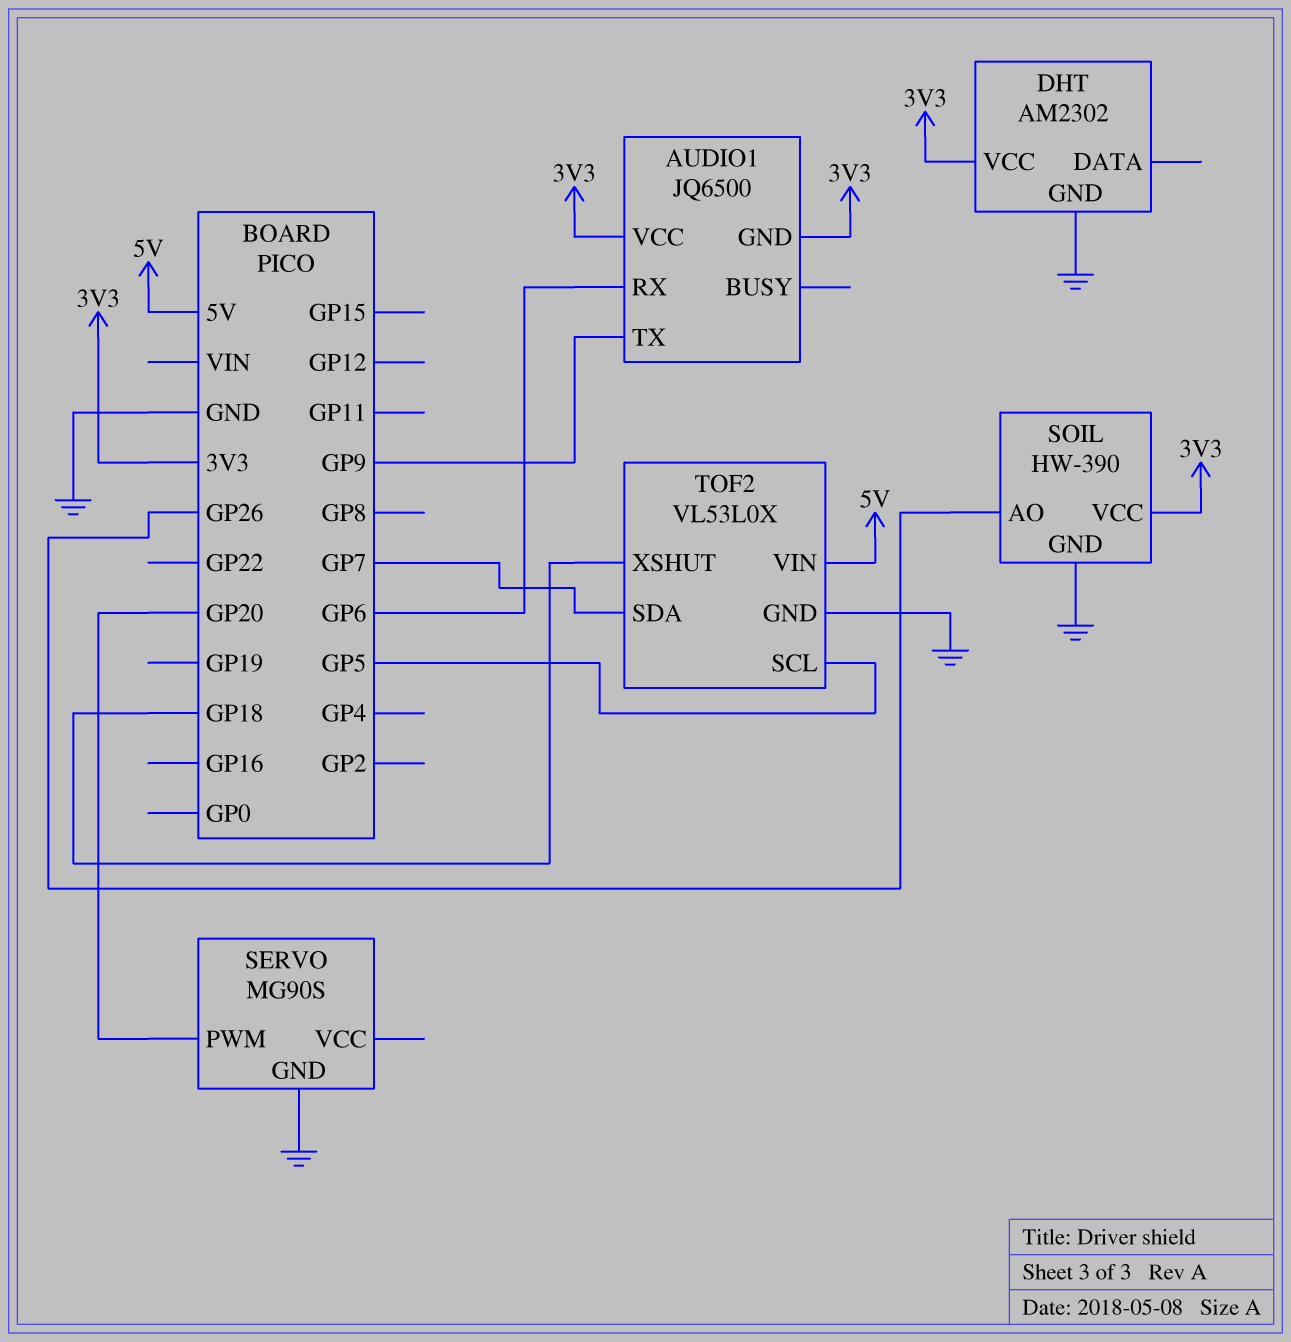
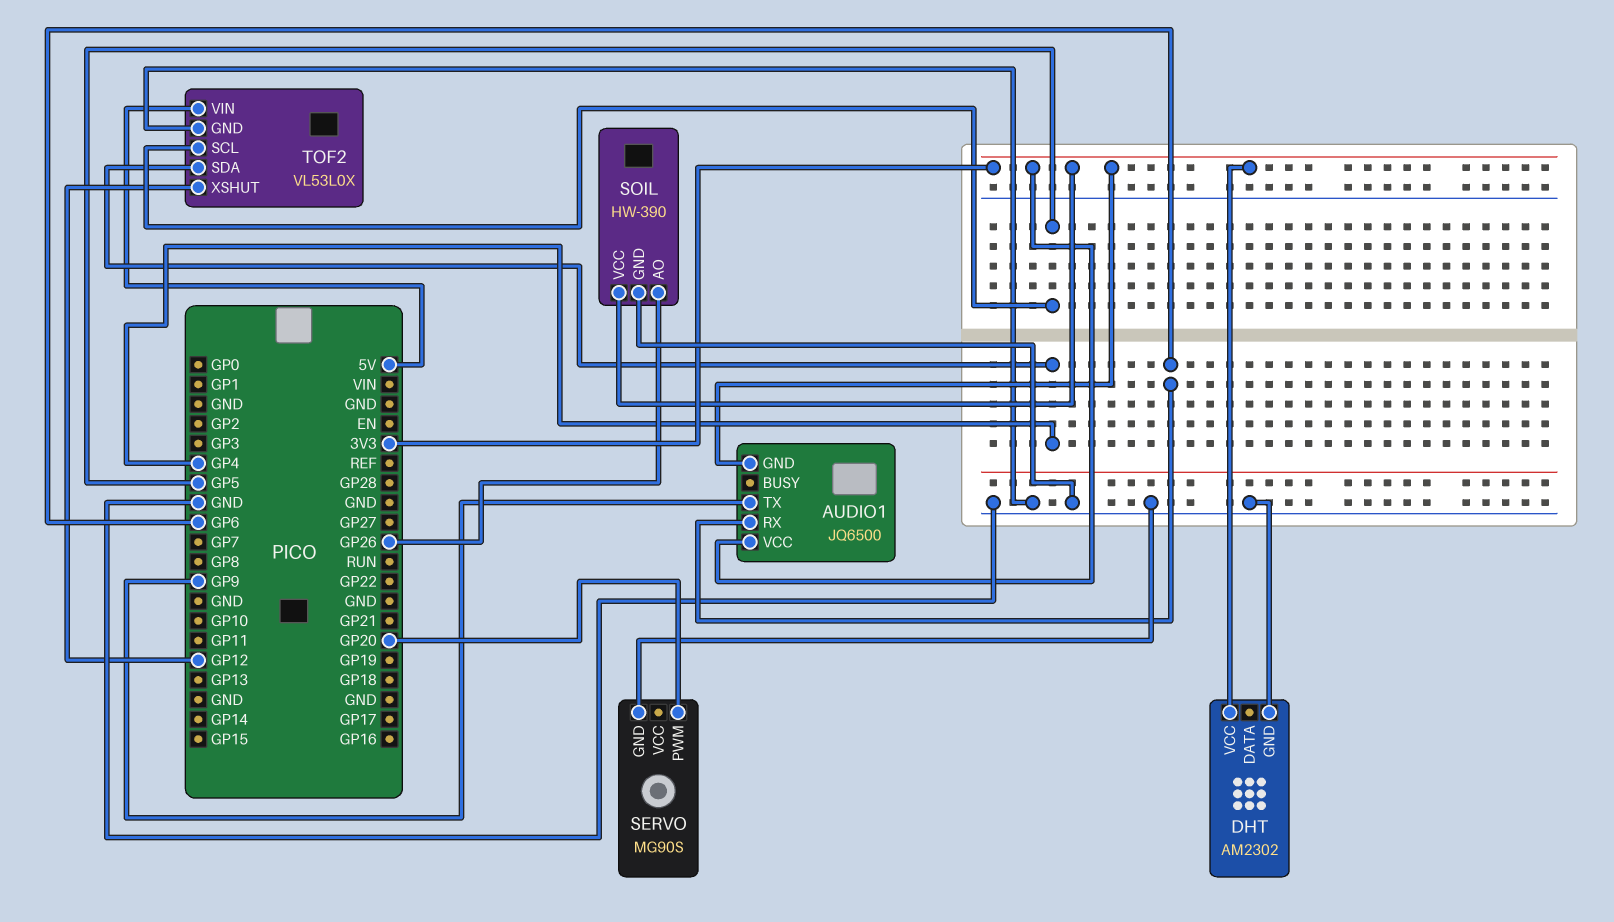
TOF2 pin SDA: GP7 -> GP4
TOF2 pin XSHUT: GP18 -> GP12

